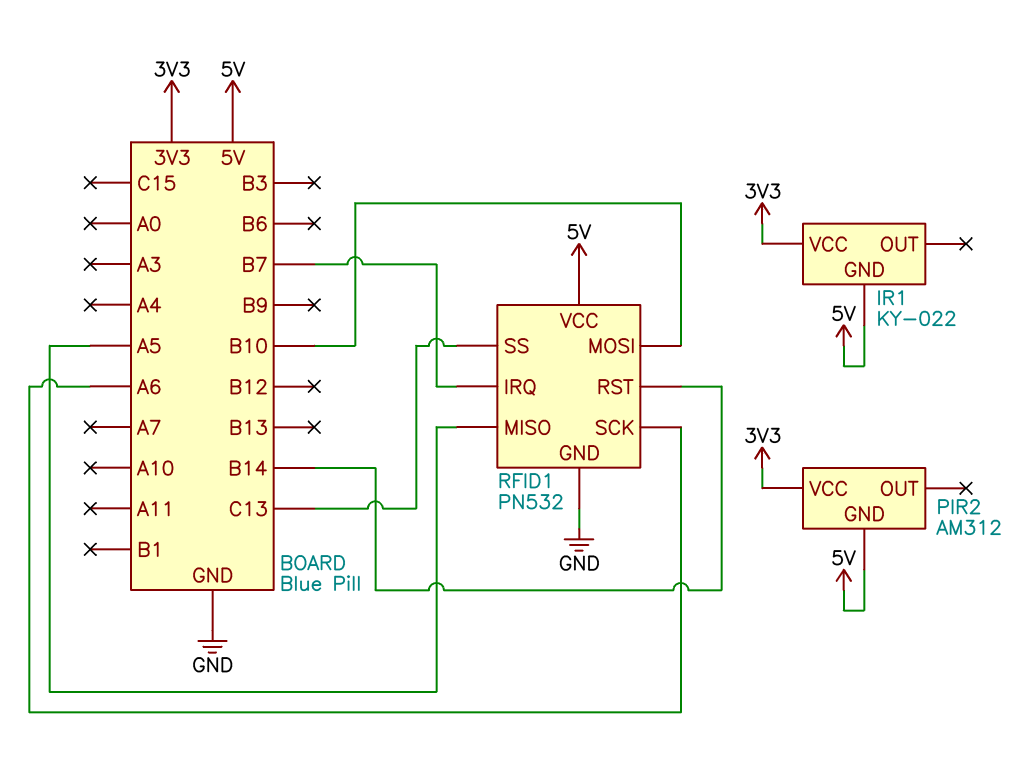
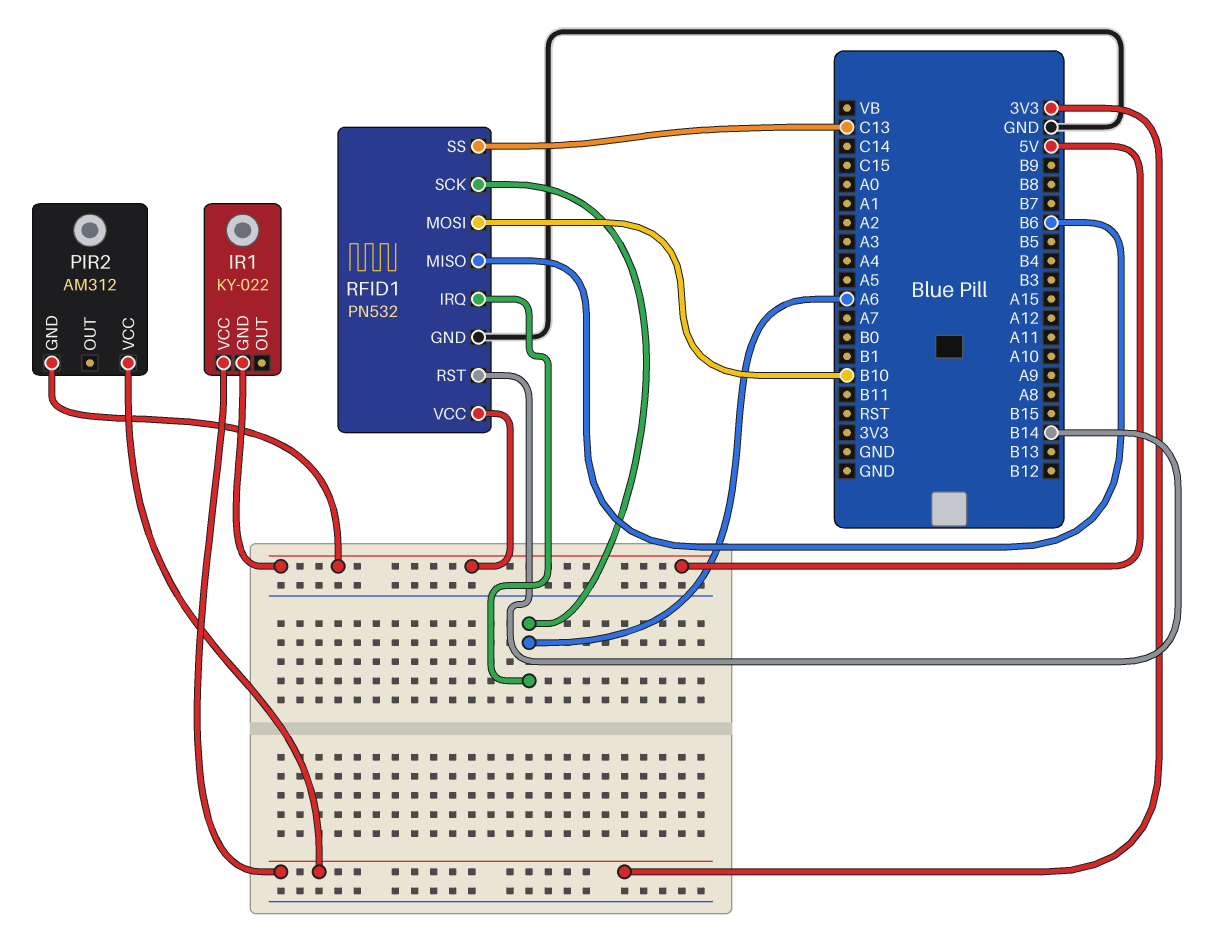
RFID1 pin IRQ: B7 -> A6
RFID1 pin MISO: A5 -> B6

